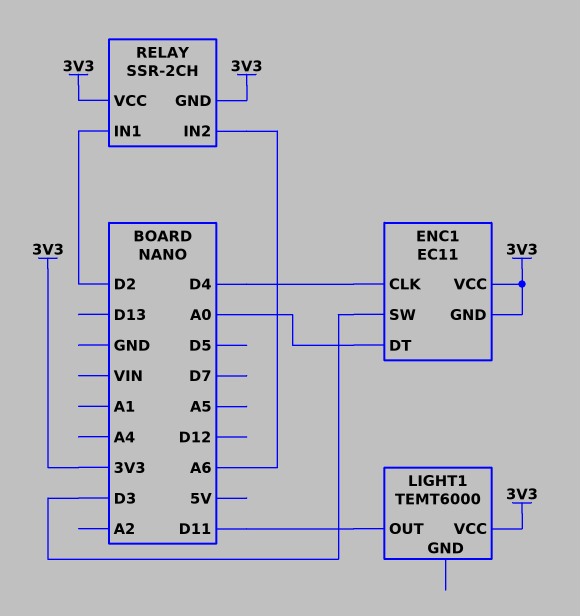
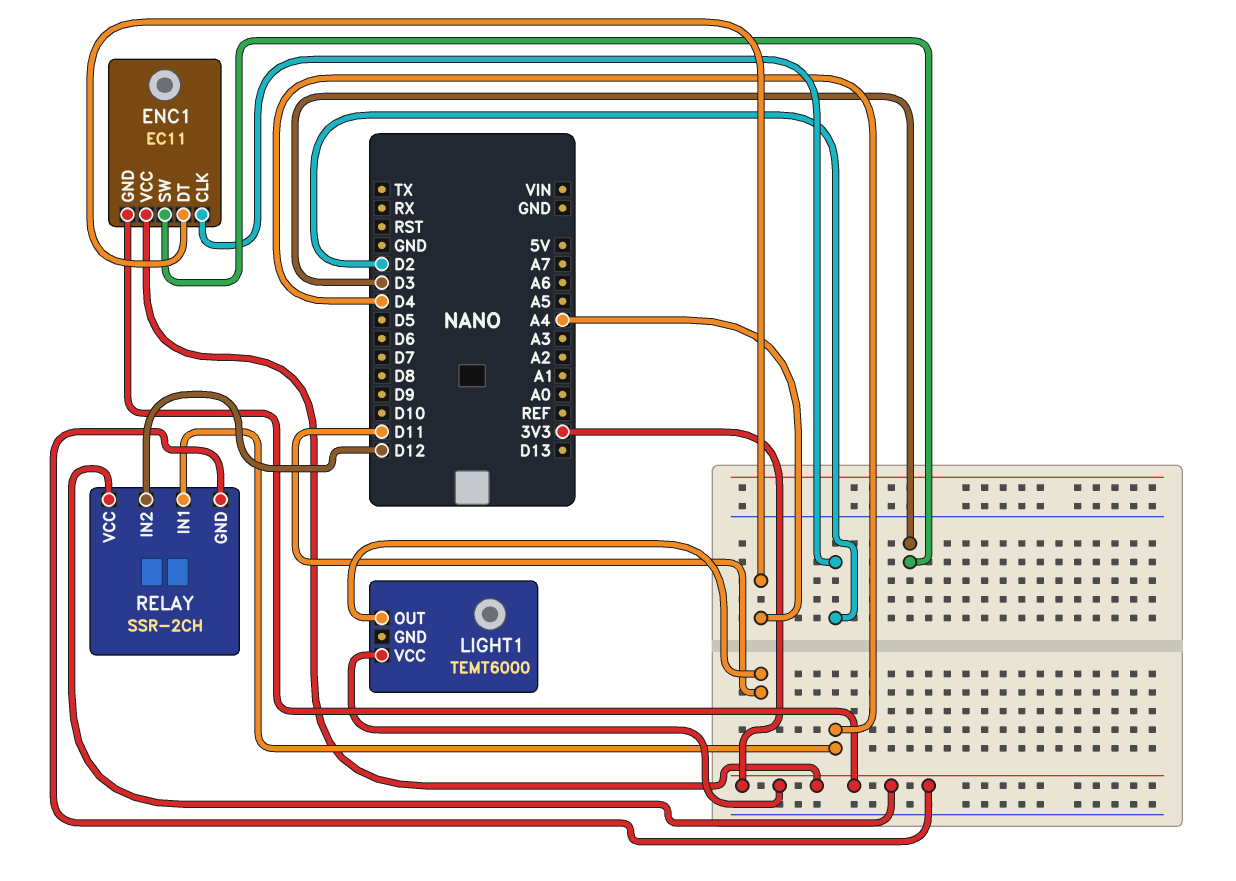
ENC1 pin CLK: D4 -> D2
ENC1 pin DT: A0 -> A4
RELAY pin IN1: D2 -> D4
RELAY pin IN2: A6 -> D12

